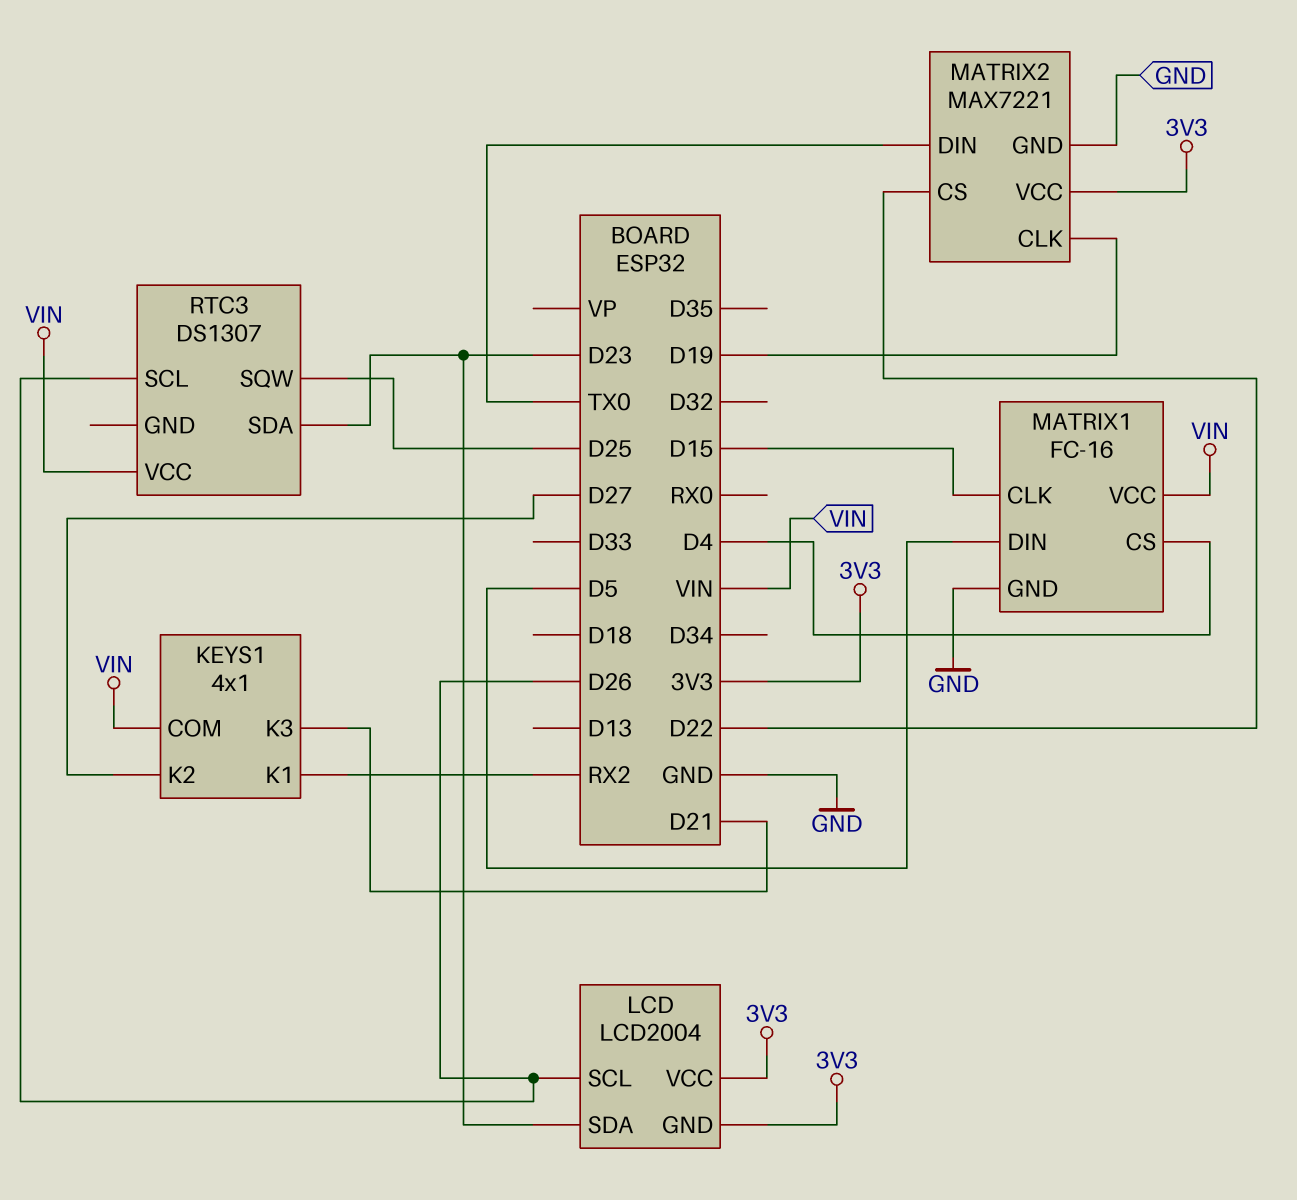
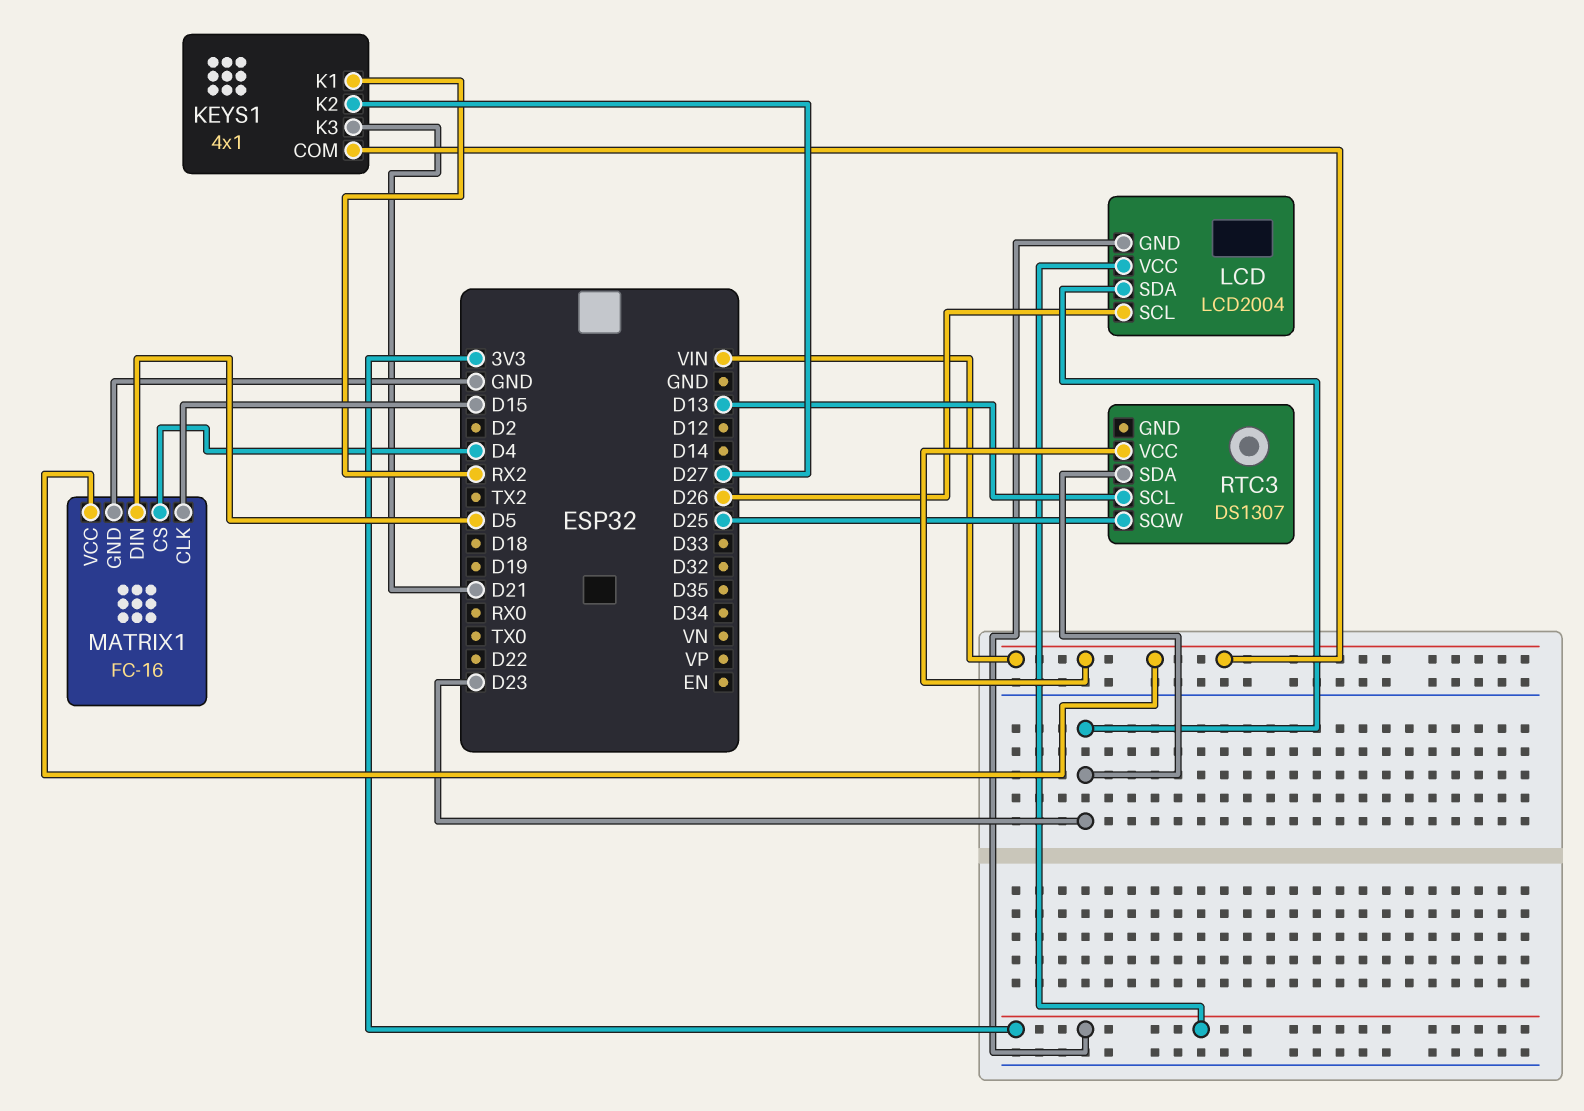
MATRIX2: MAX7221 -> none
MATRIX2 pin CLK: D19 -> none
MATRIX2 pin CS: D22 -> none
MATRIX2 pin DIN: TX0 -> none
MATRIX2 pin GND: GND -> none
MATRIX2 pin VCC: 3V3 -> none
RTC3 pin SCL: D26 -> D13

